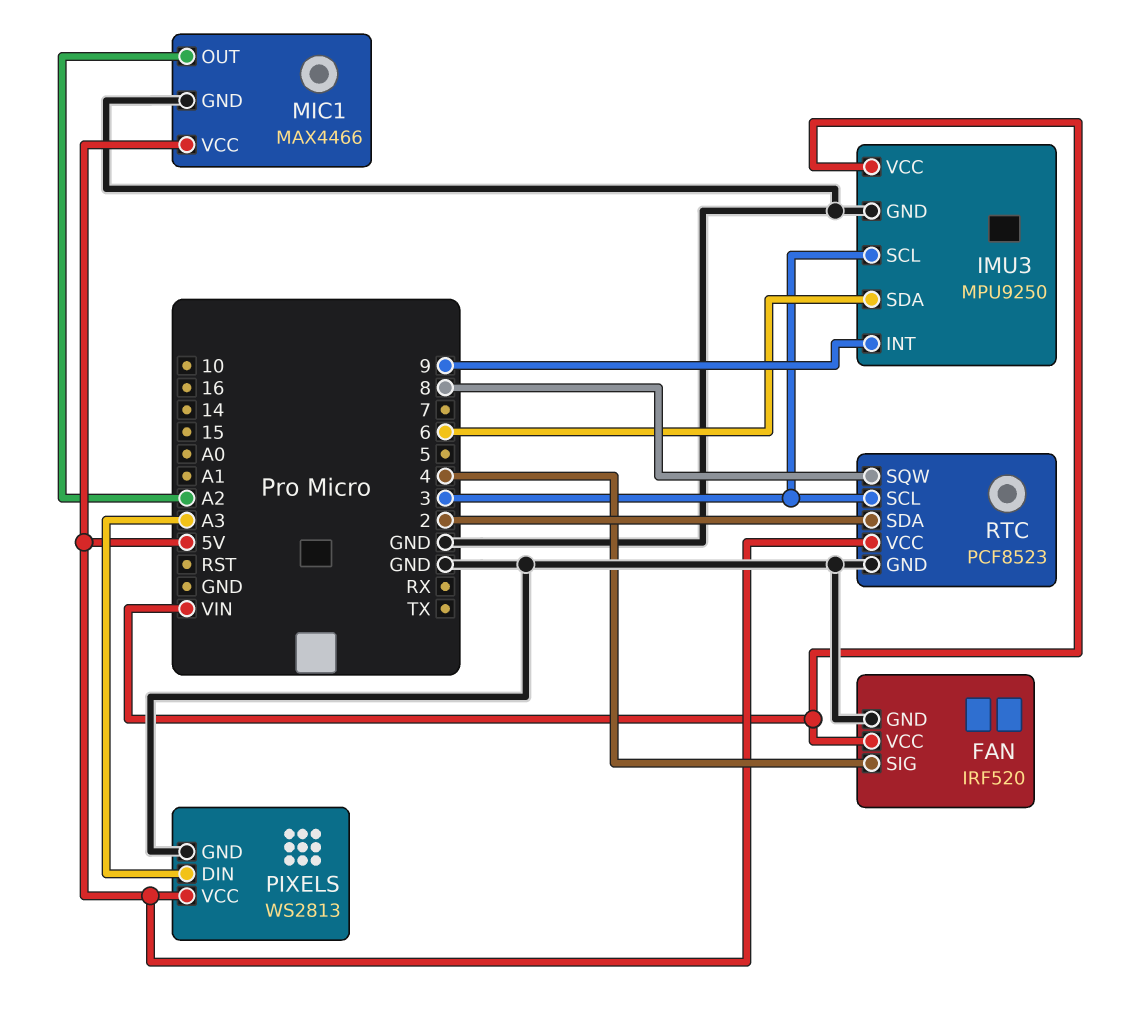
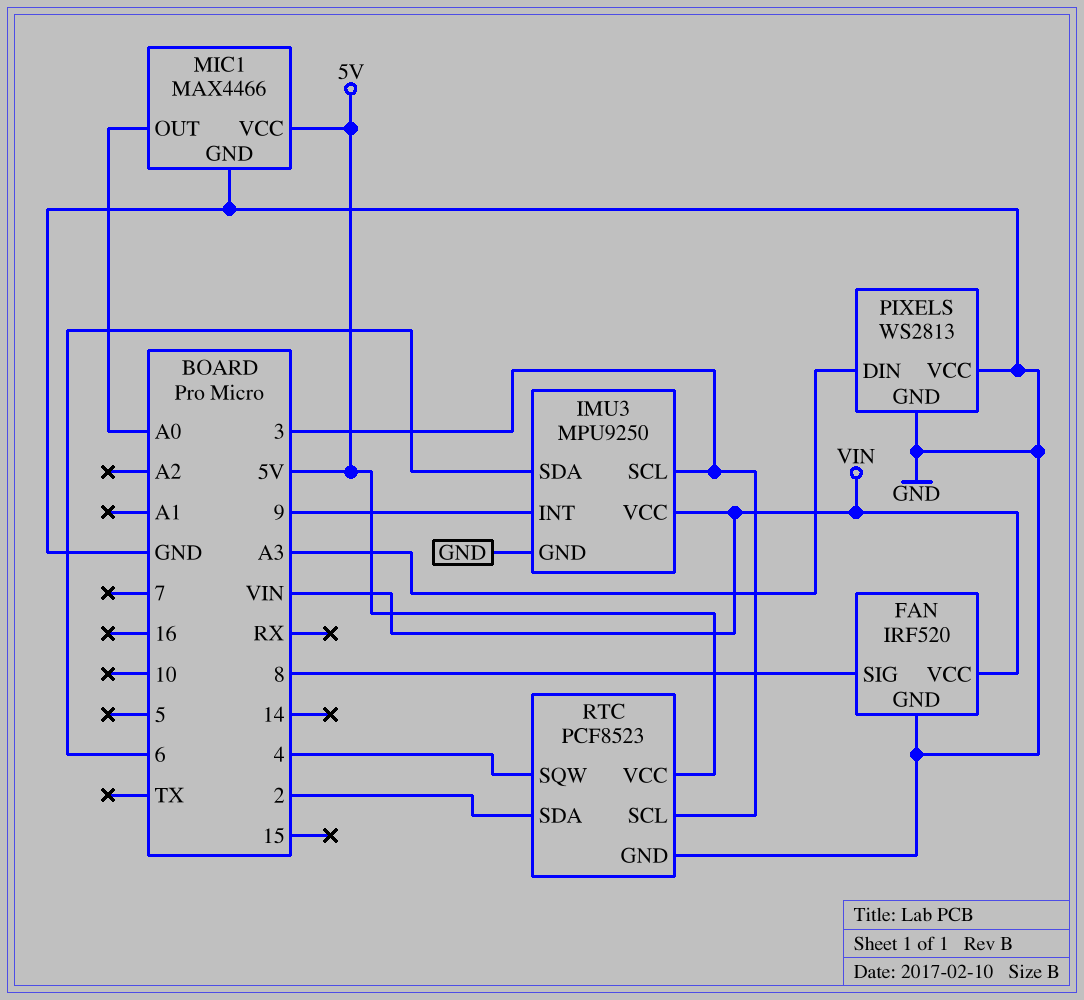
FAN pin SIG: 4 -> 8
MIC1 pin OUT: A2 -> A0
PIXELS pin VCC: 5V -> GND
RTC pin SQW: 8 -> 4

